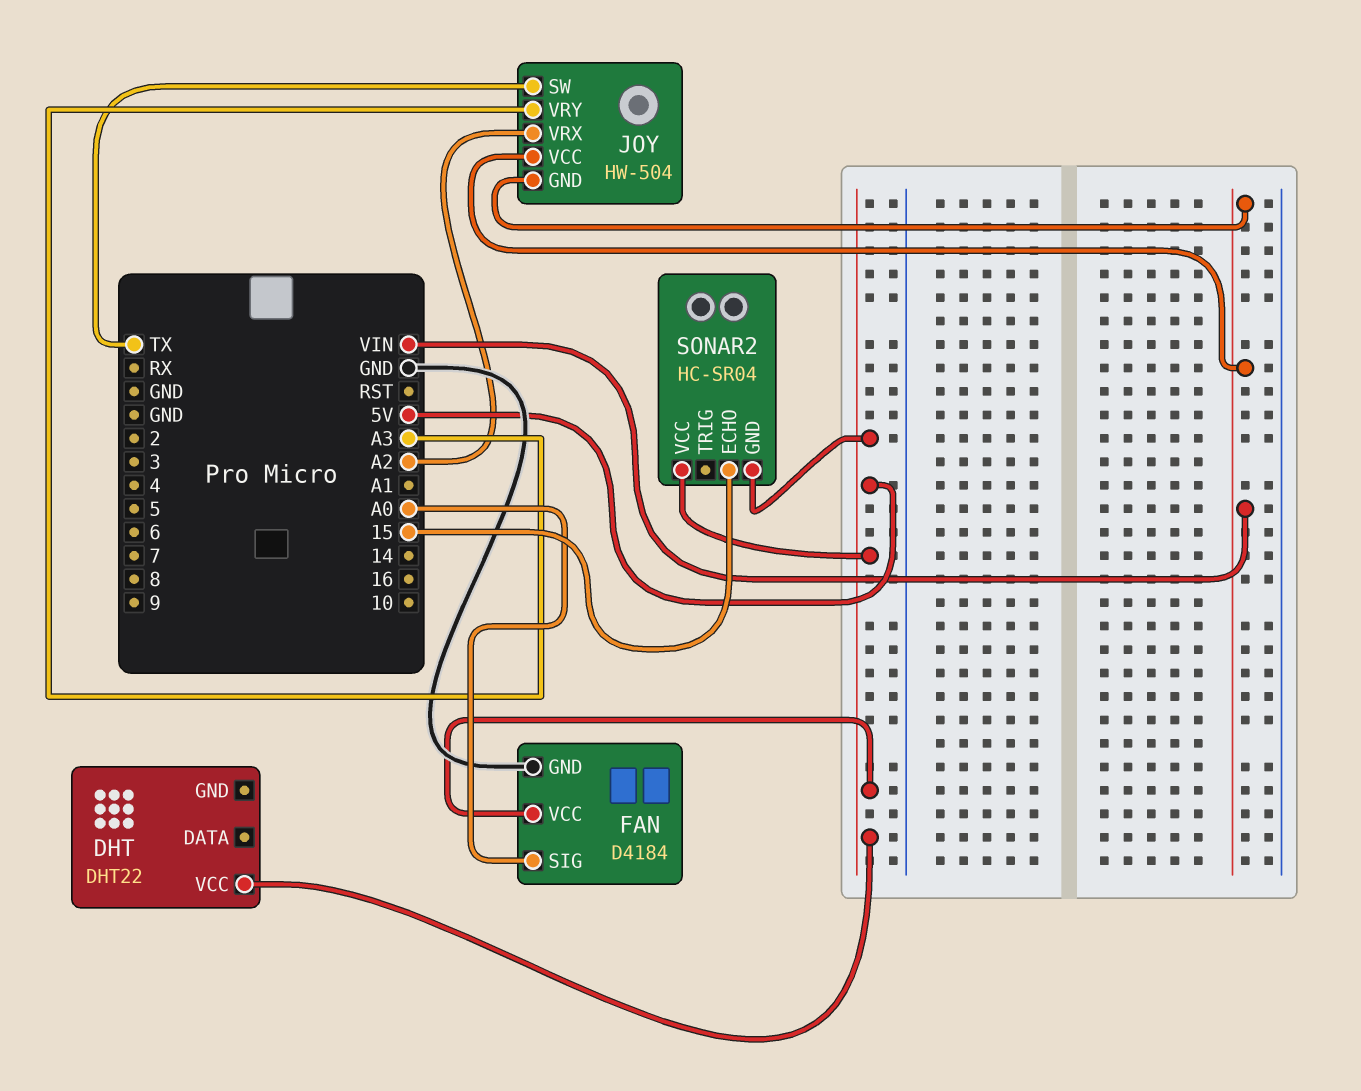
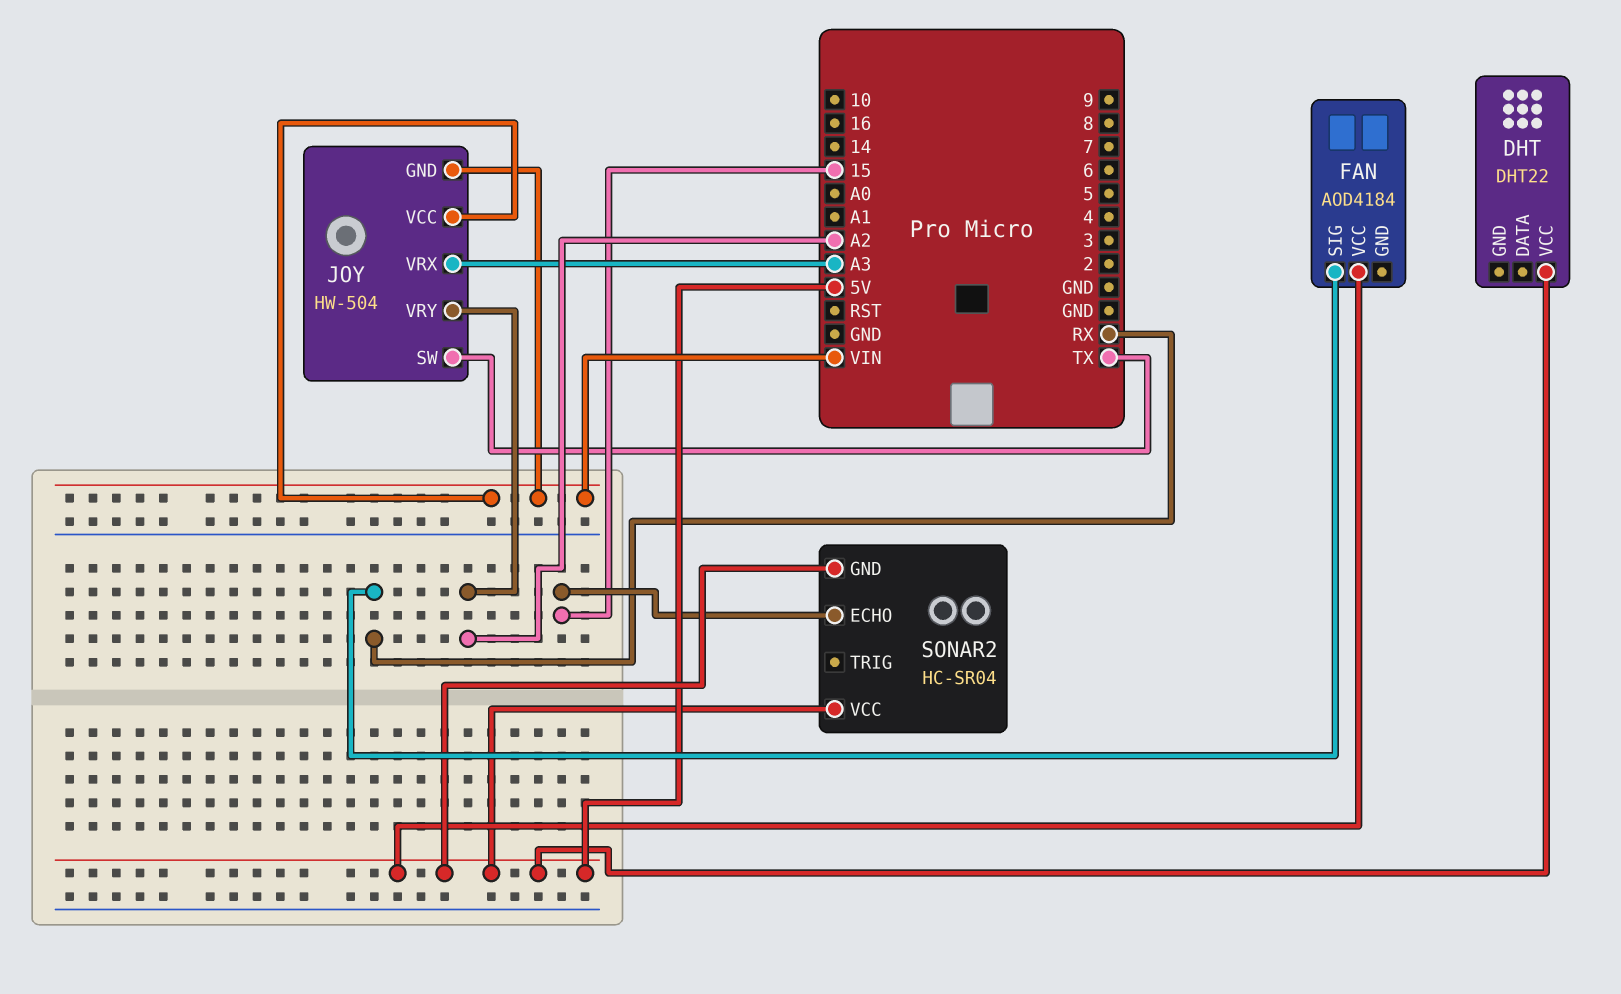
FAN: D4184 -> AOD4184
FAN pin GND: GND -> none
FAN pin SIG: A0 -> RX
JOY pin VRX: A2 -> A3
JOY pin VRY: A3 -> A2

